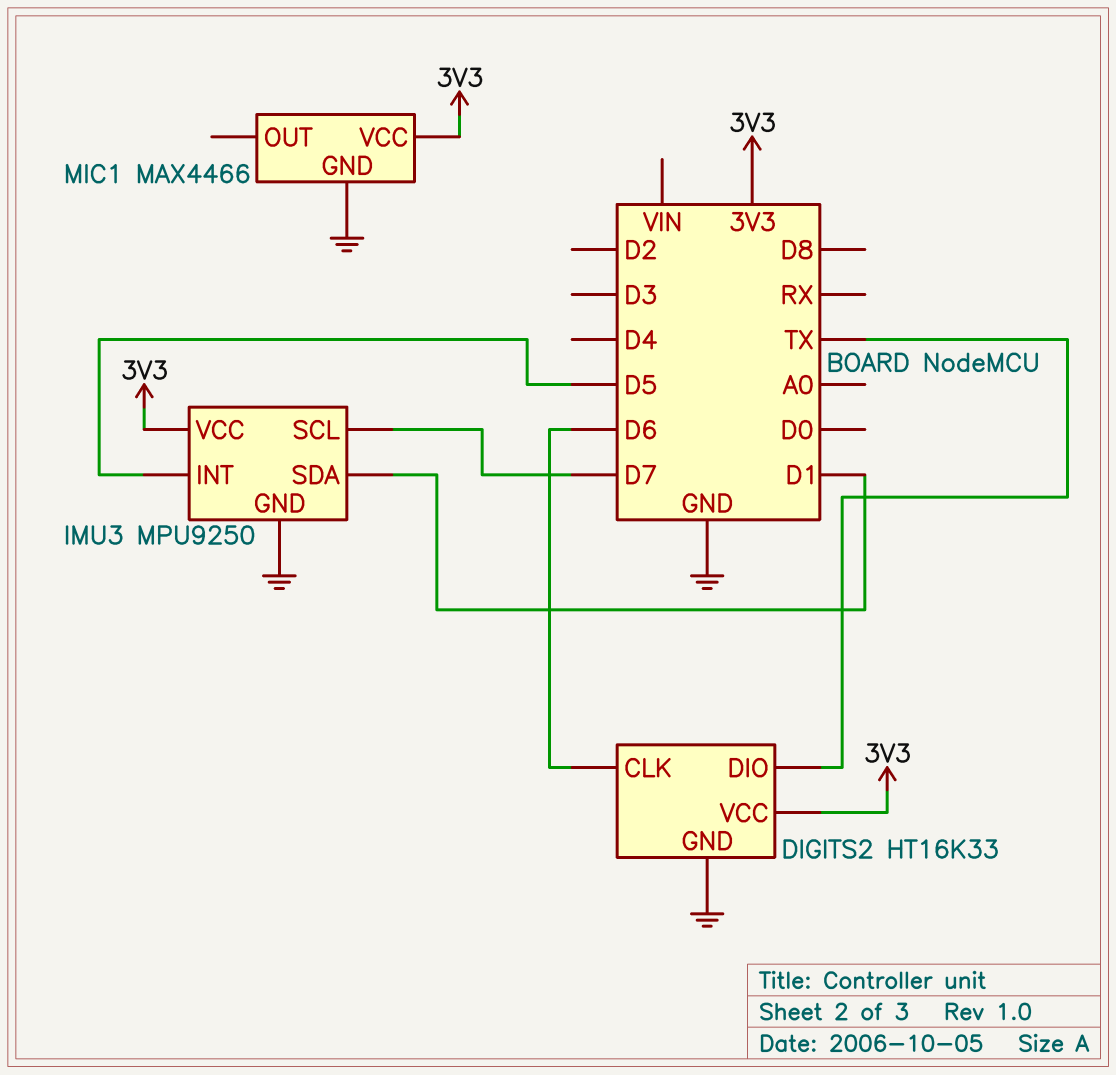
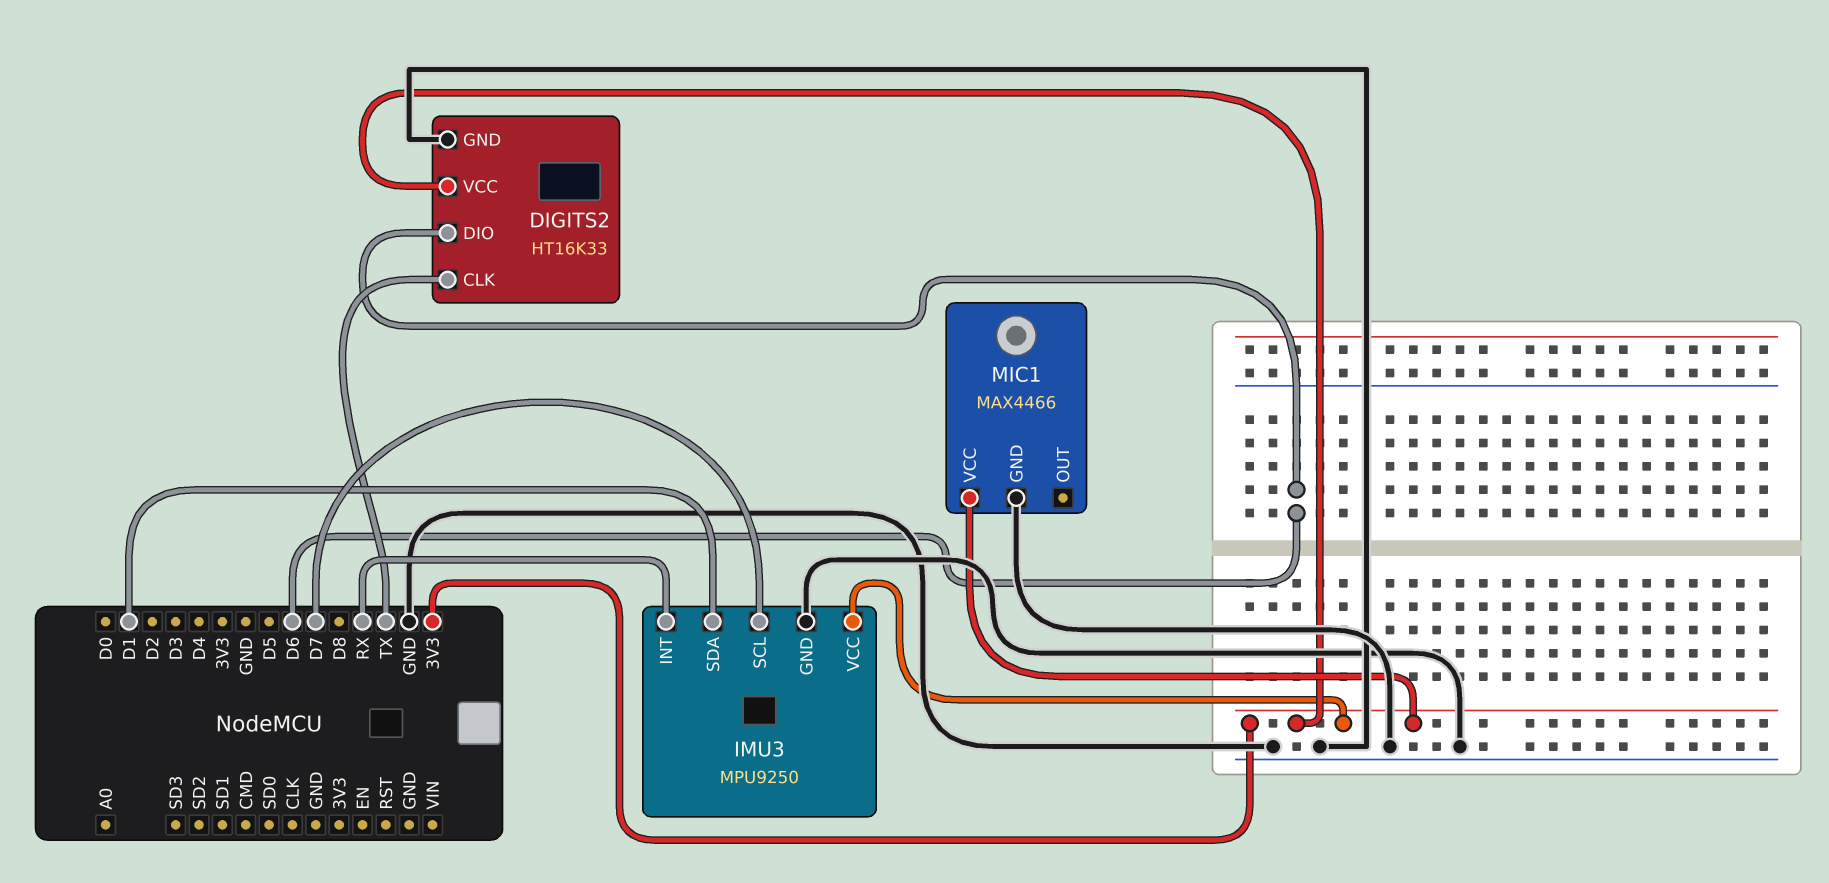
DIGITS2 pin CLK: D6 -> TX
DIGITS2 pin DIO: TX -> D6
IMU3 pin INT: D5 -> RX

